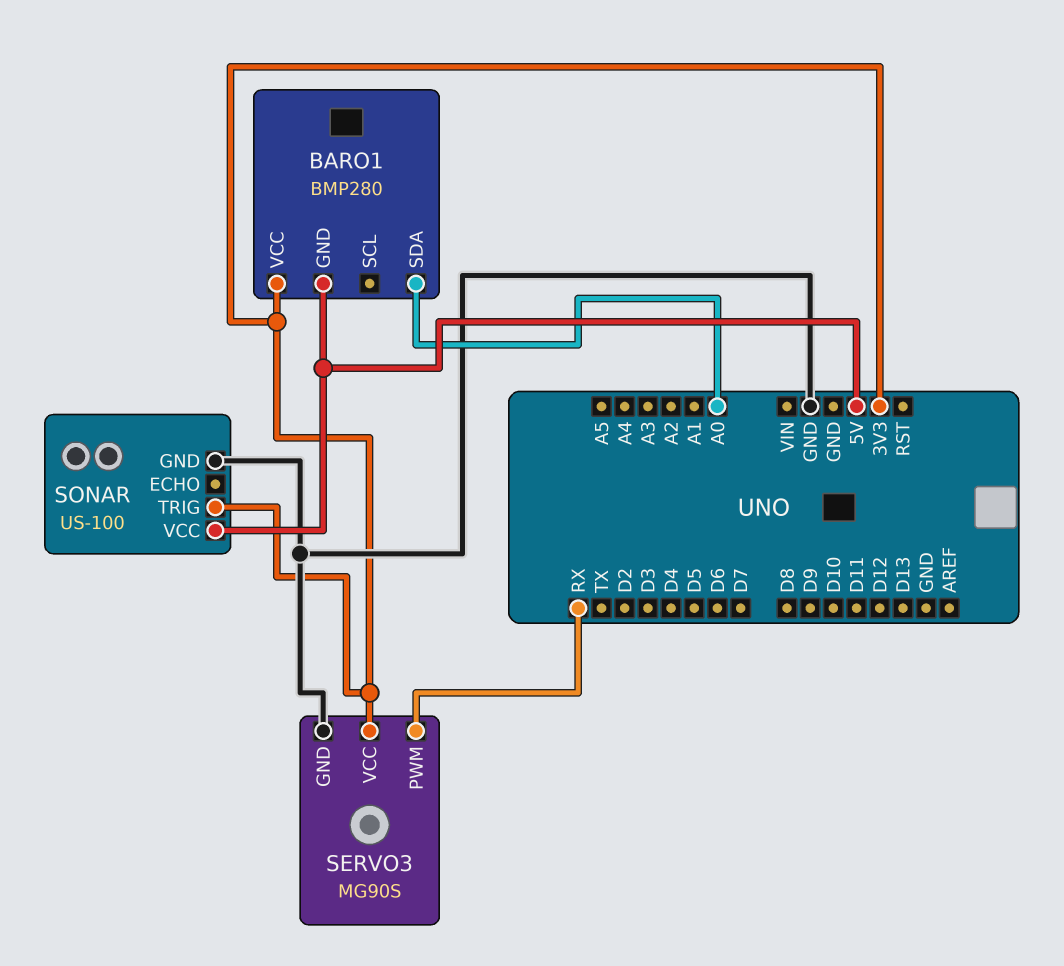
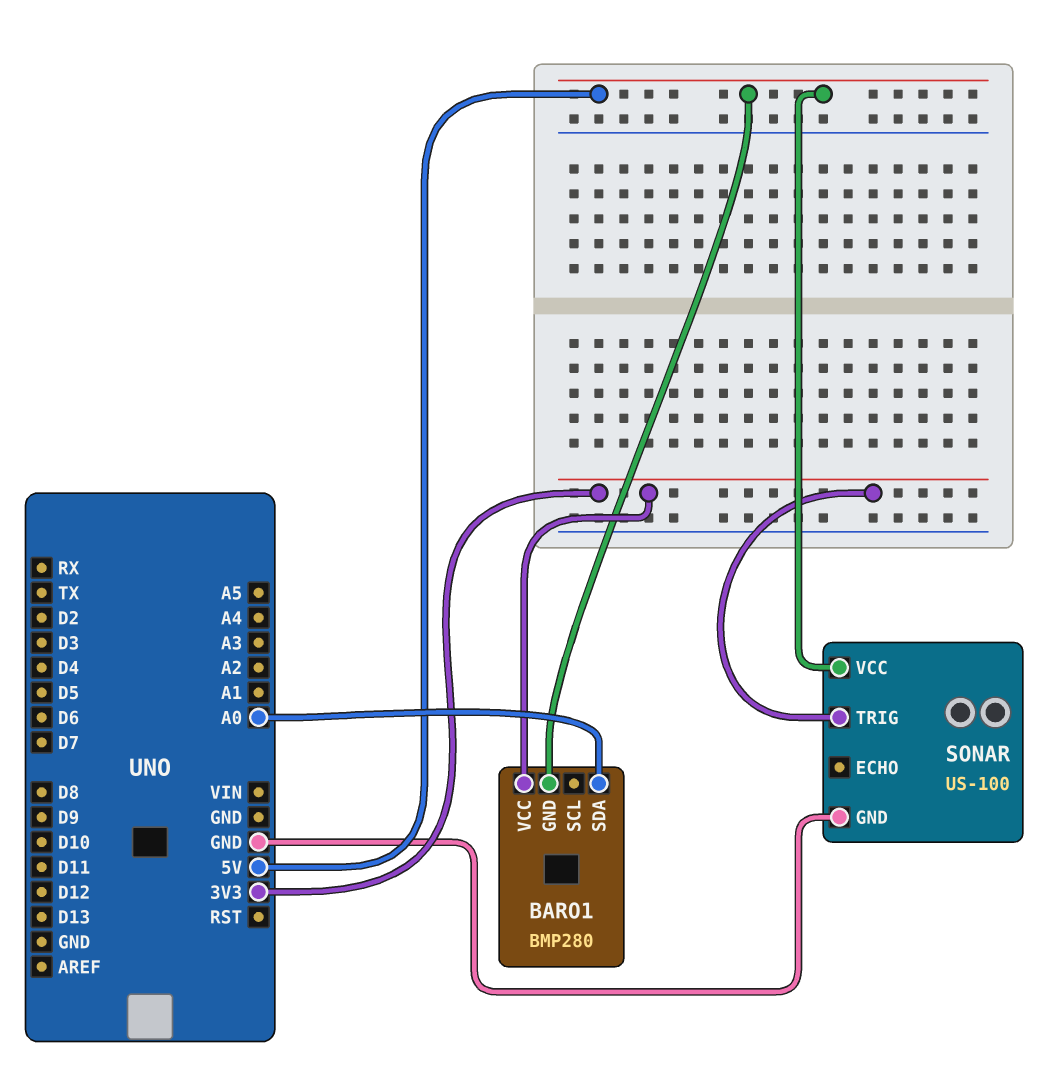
SERVO3: MG90S -> none
SERVO3 pin GND: GND -> none
SERVO3 pin PWM: RX -> none
SERVO3 pin VCC: 3V3 -> none

